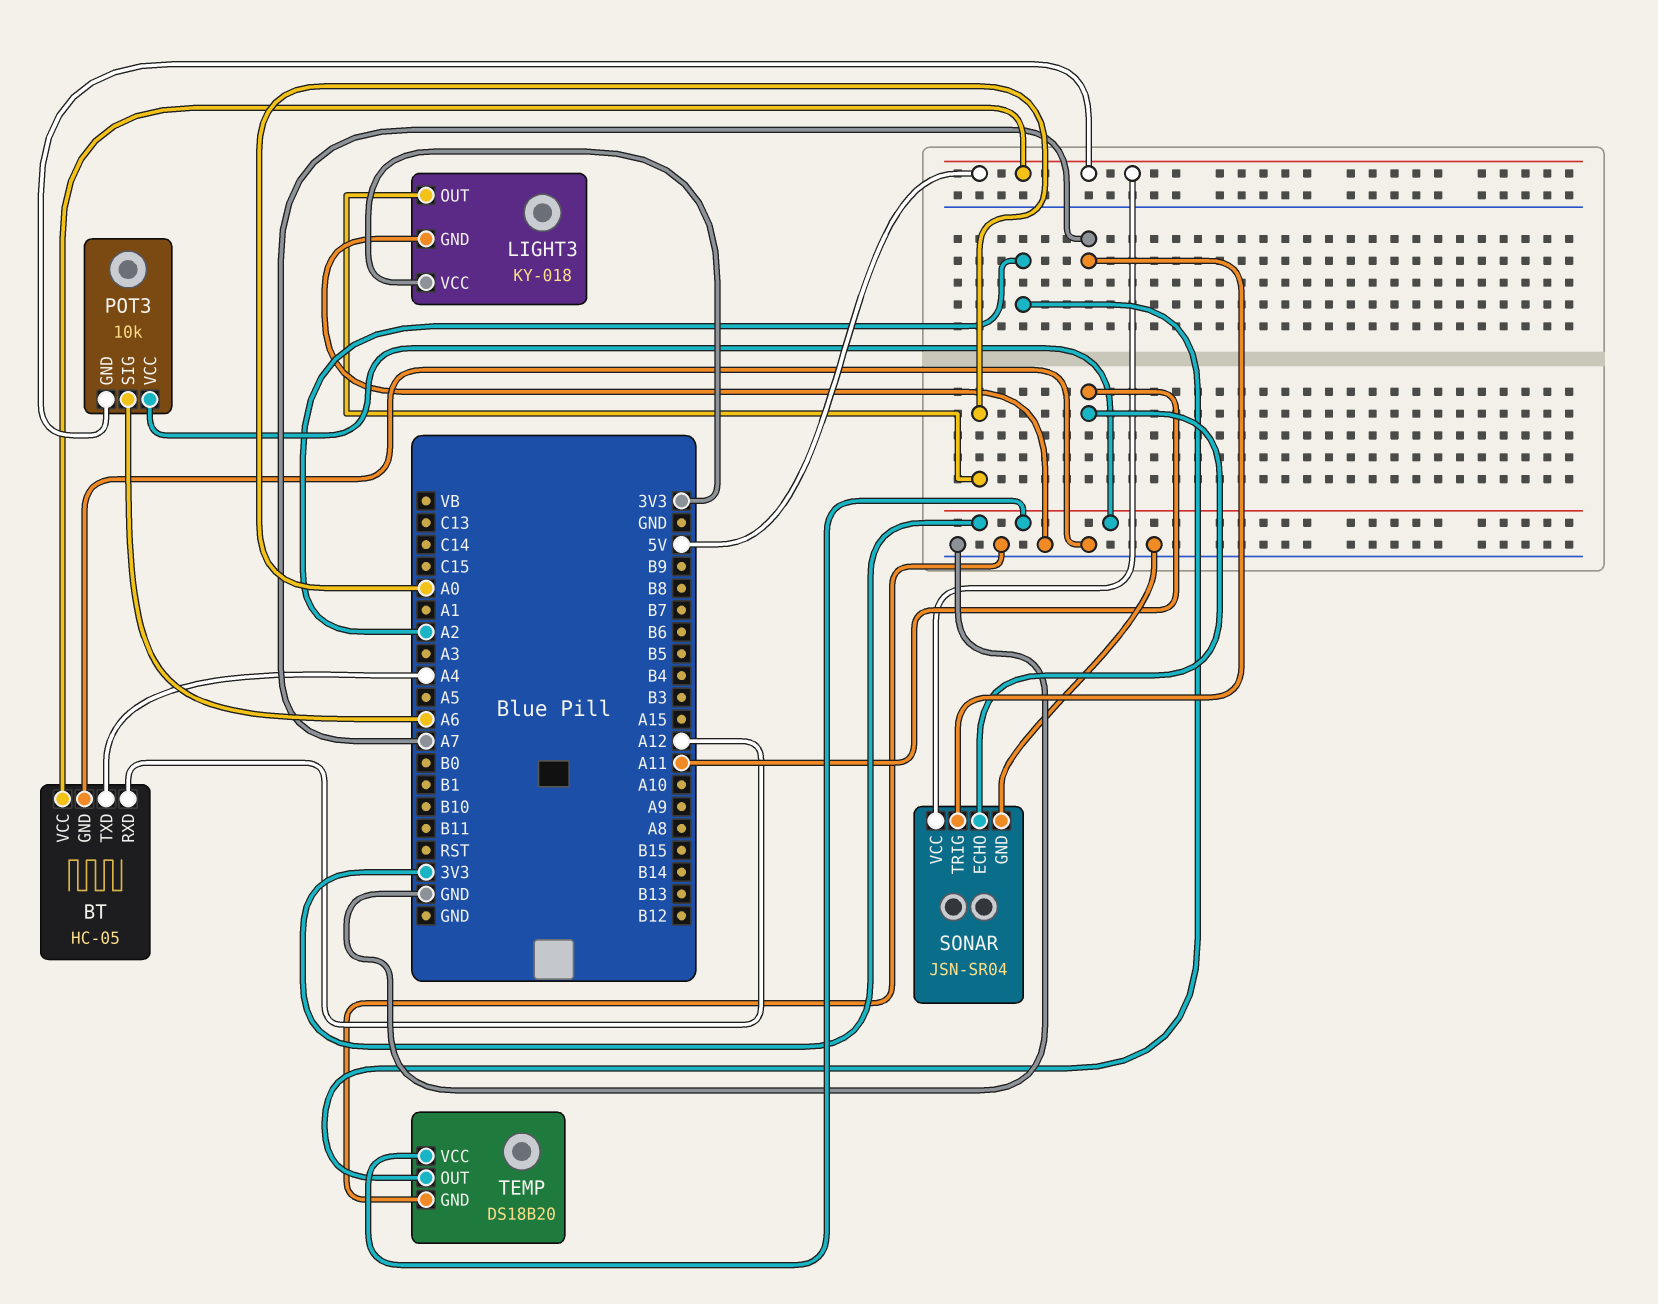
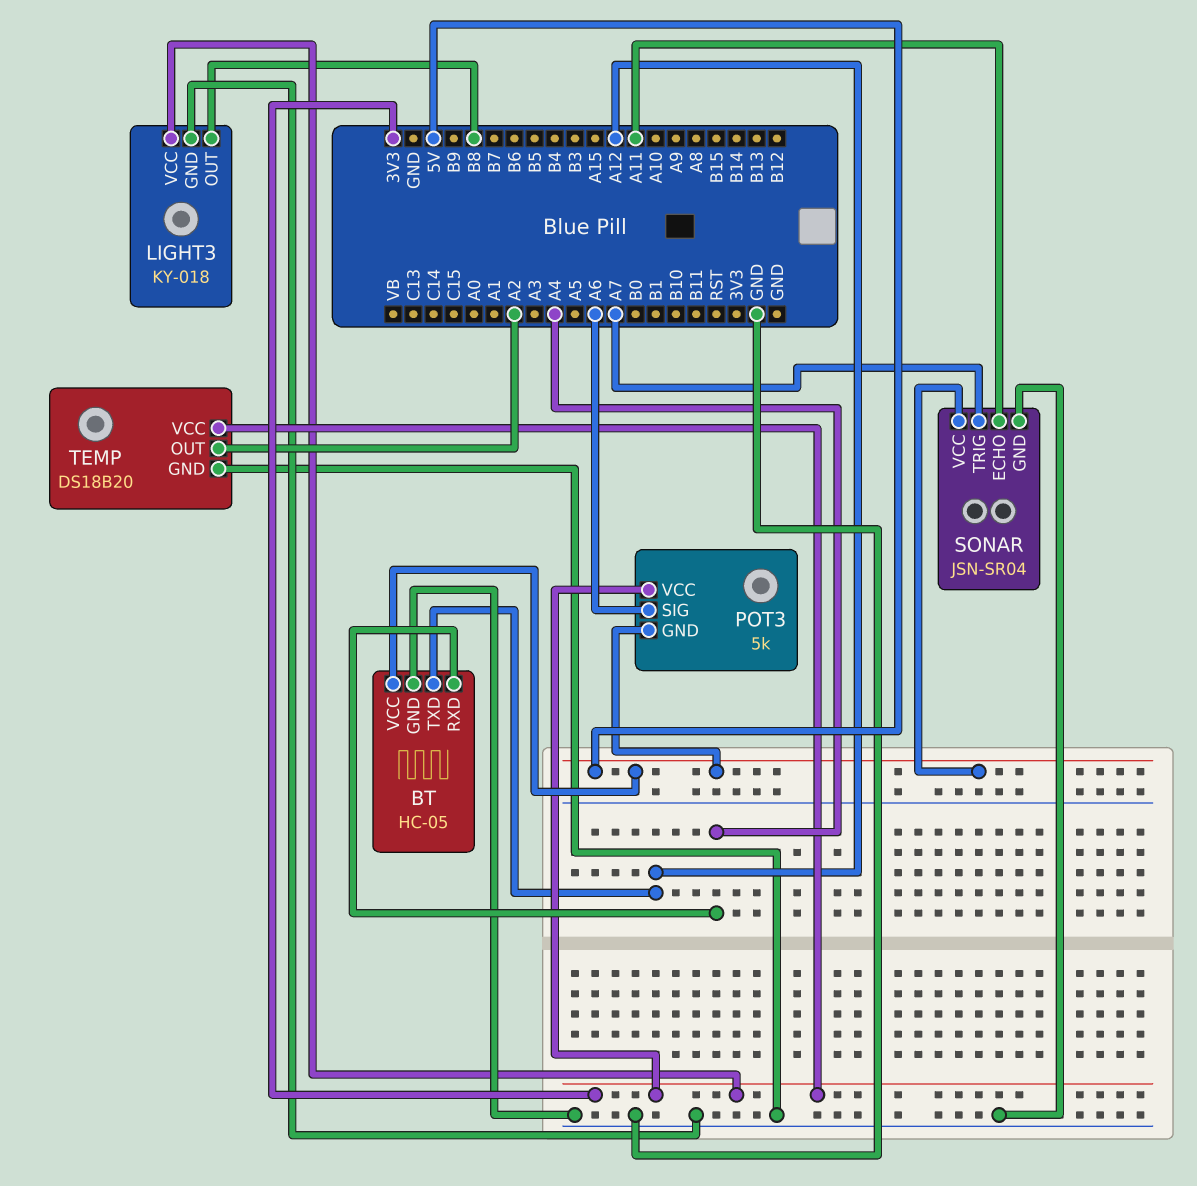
BT pin RXD: A12 -> A4
BT pin TXD: A4 -> A12
LIGHT3 pin OUT: A0 -> B8
POT3: 10k -> 5k

